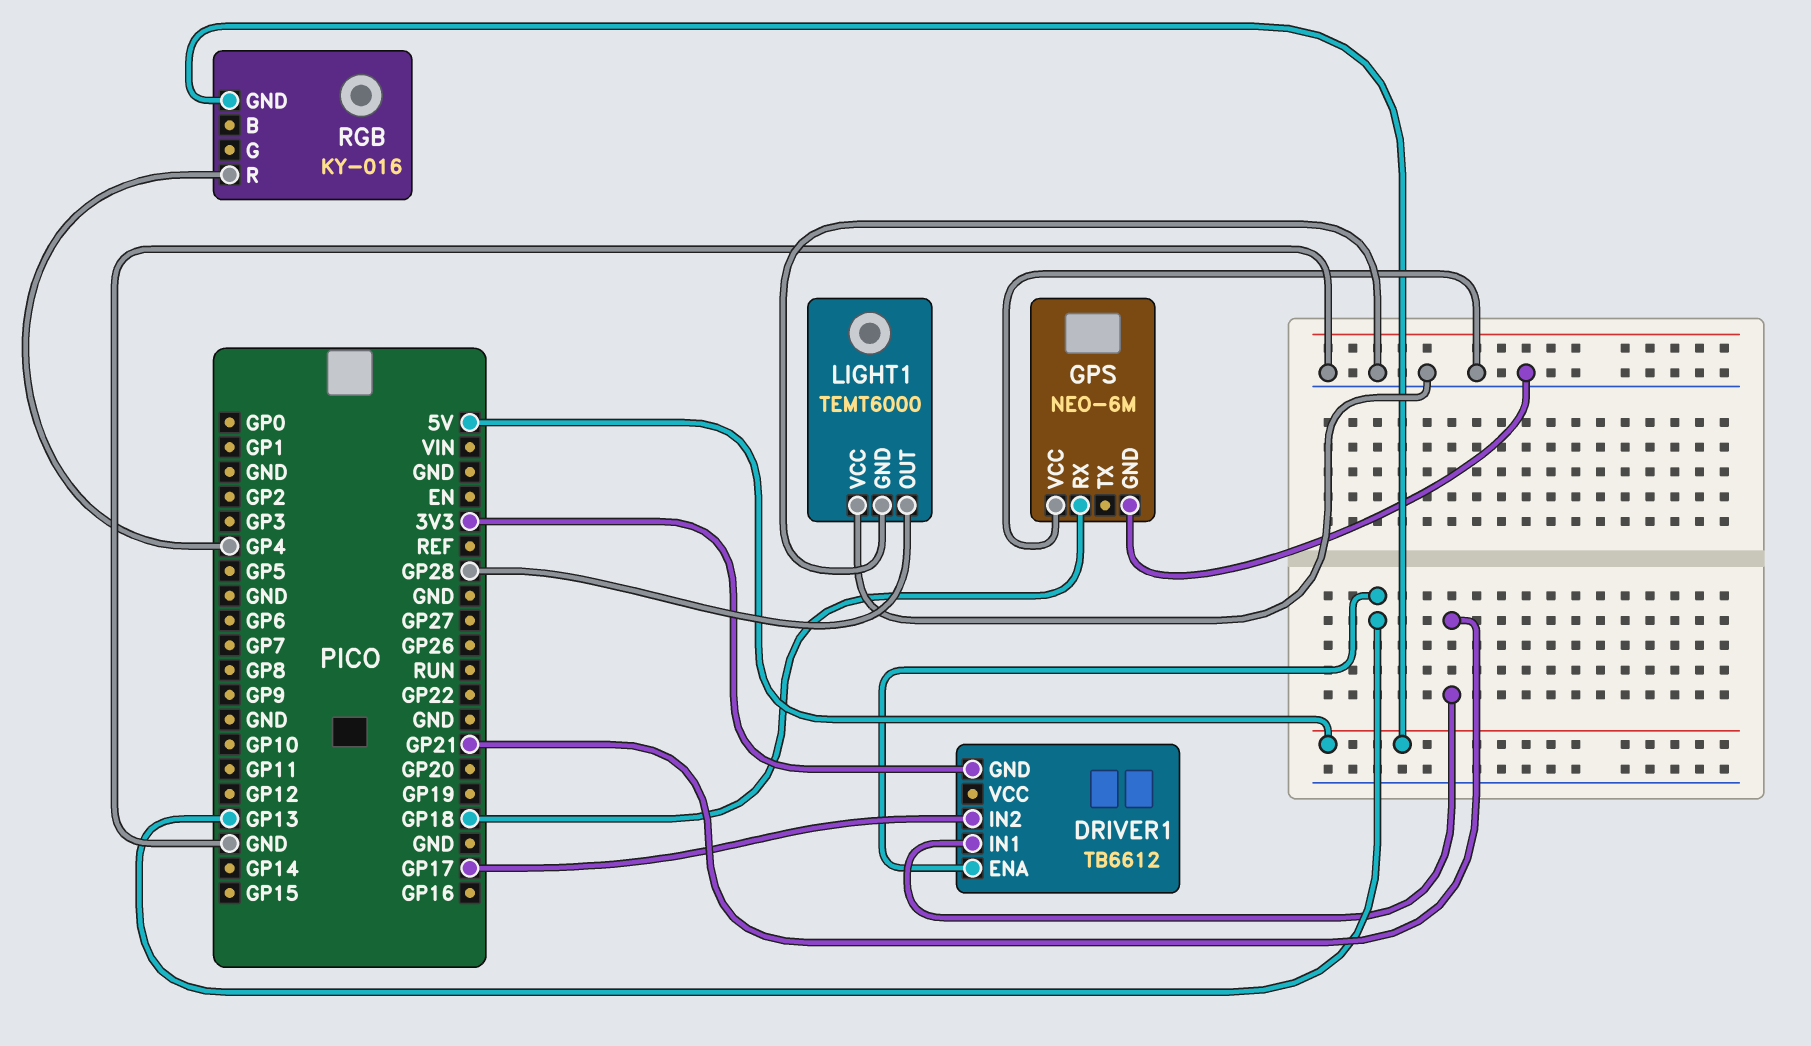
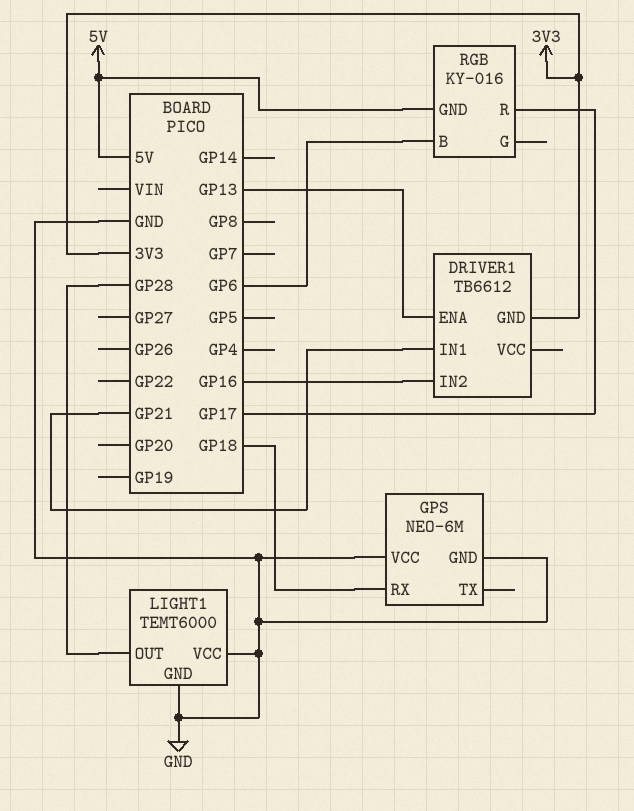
DRIVER1 pin IN2: GP17 -> GP16
RGB pin B: none -> GP6
RGB pin R: GP4 -> GP17

